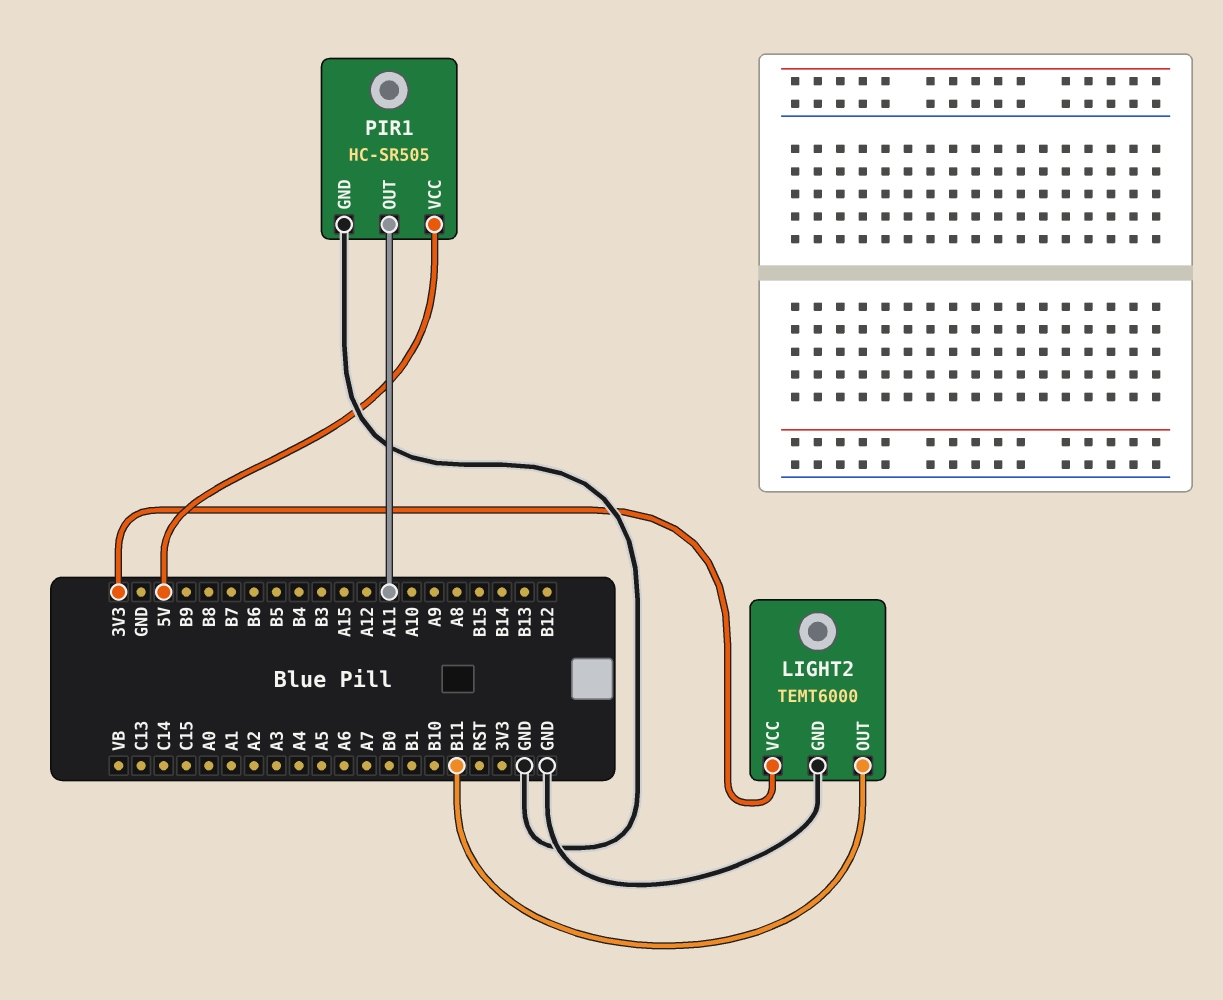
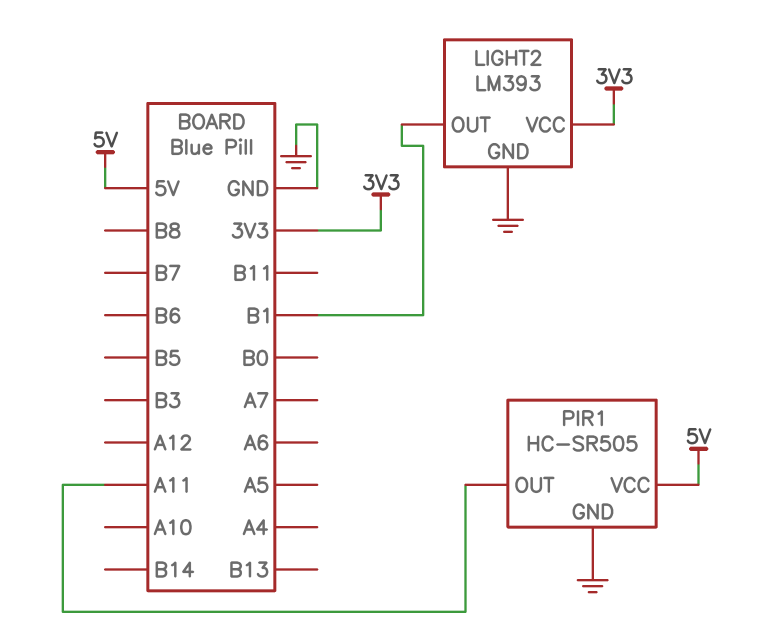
LIGHT2: TEMT6000 -> LM393
LIGHT2 pin OUT: B11 -> B1

